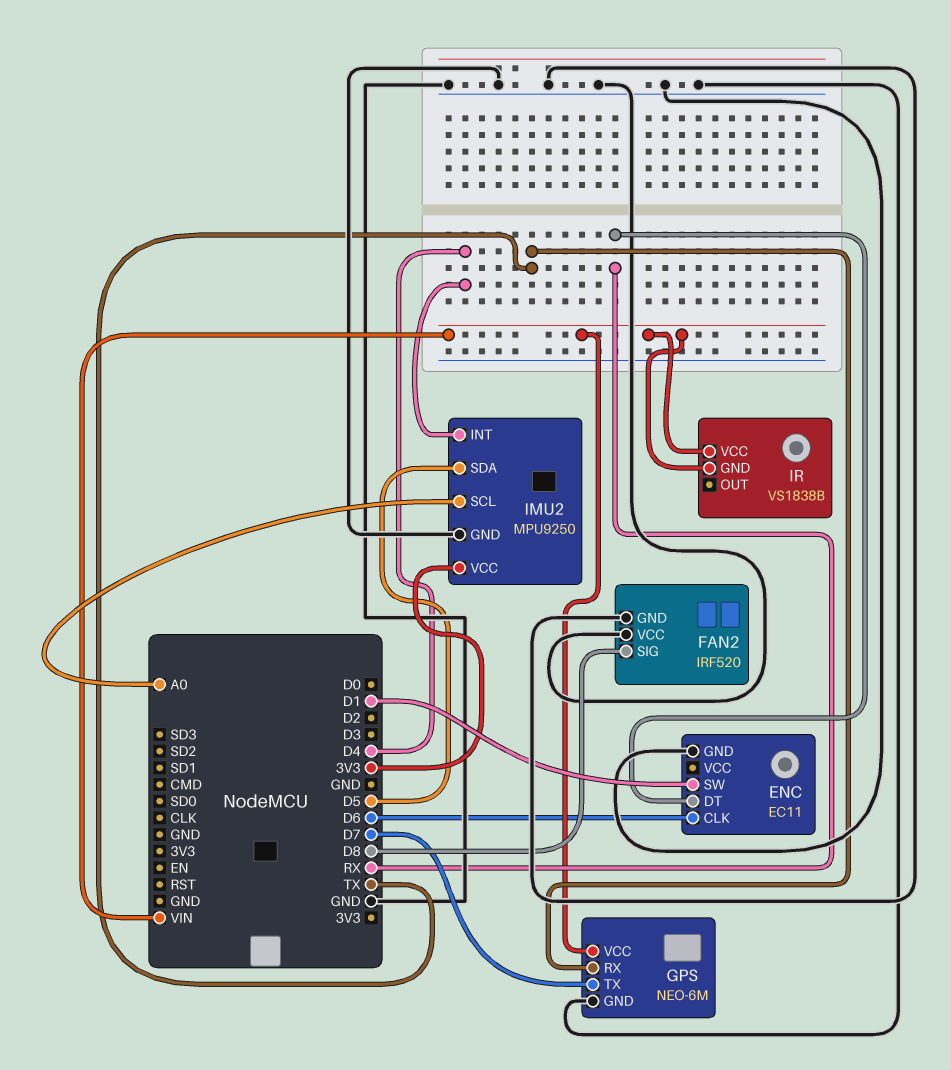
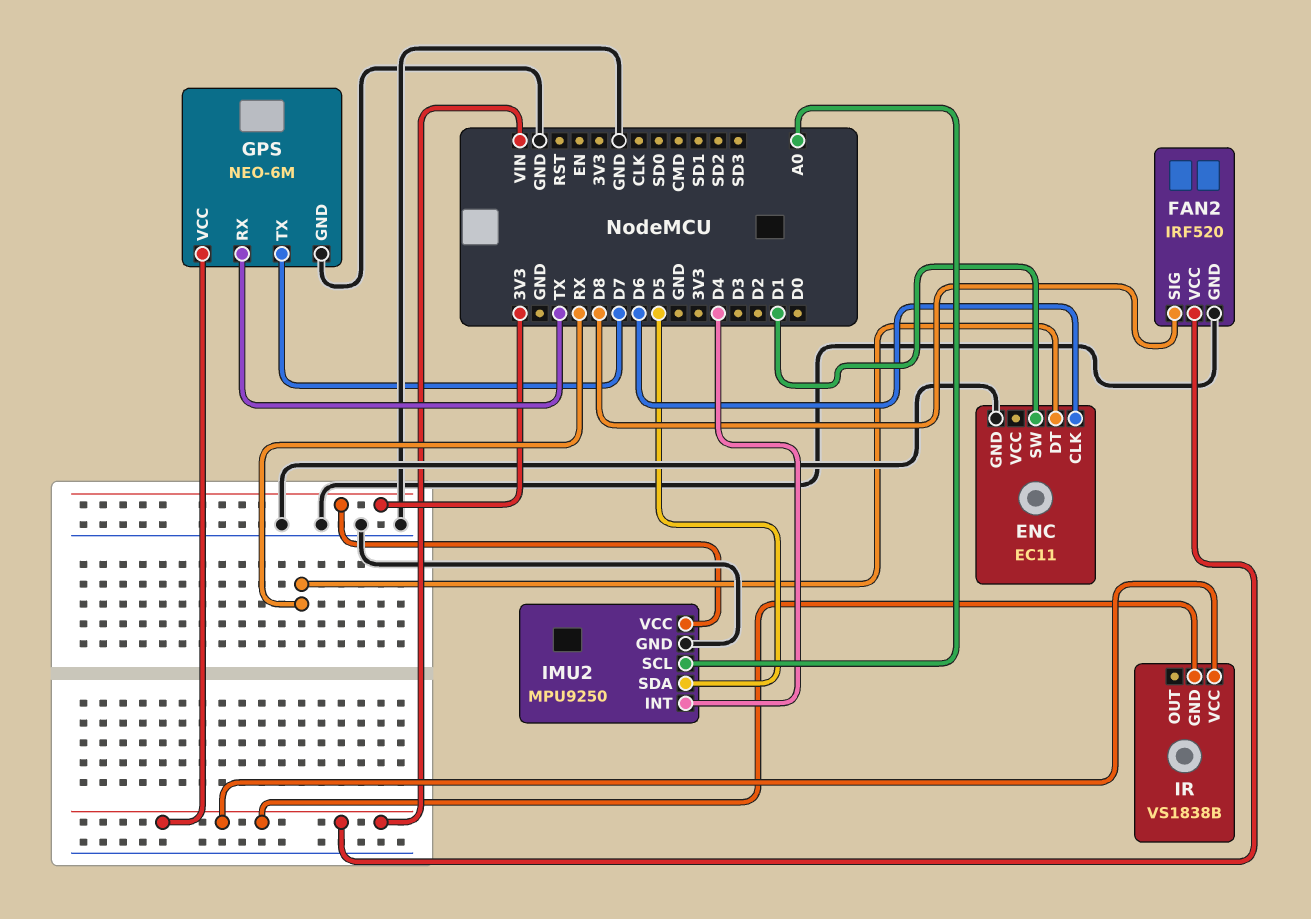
FAN2 pin VCC: GND -> VIN

